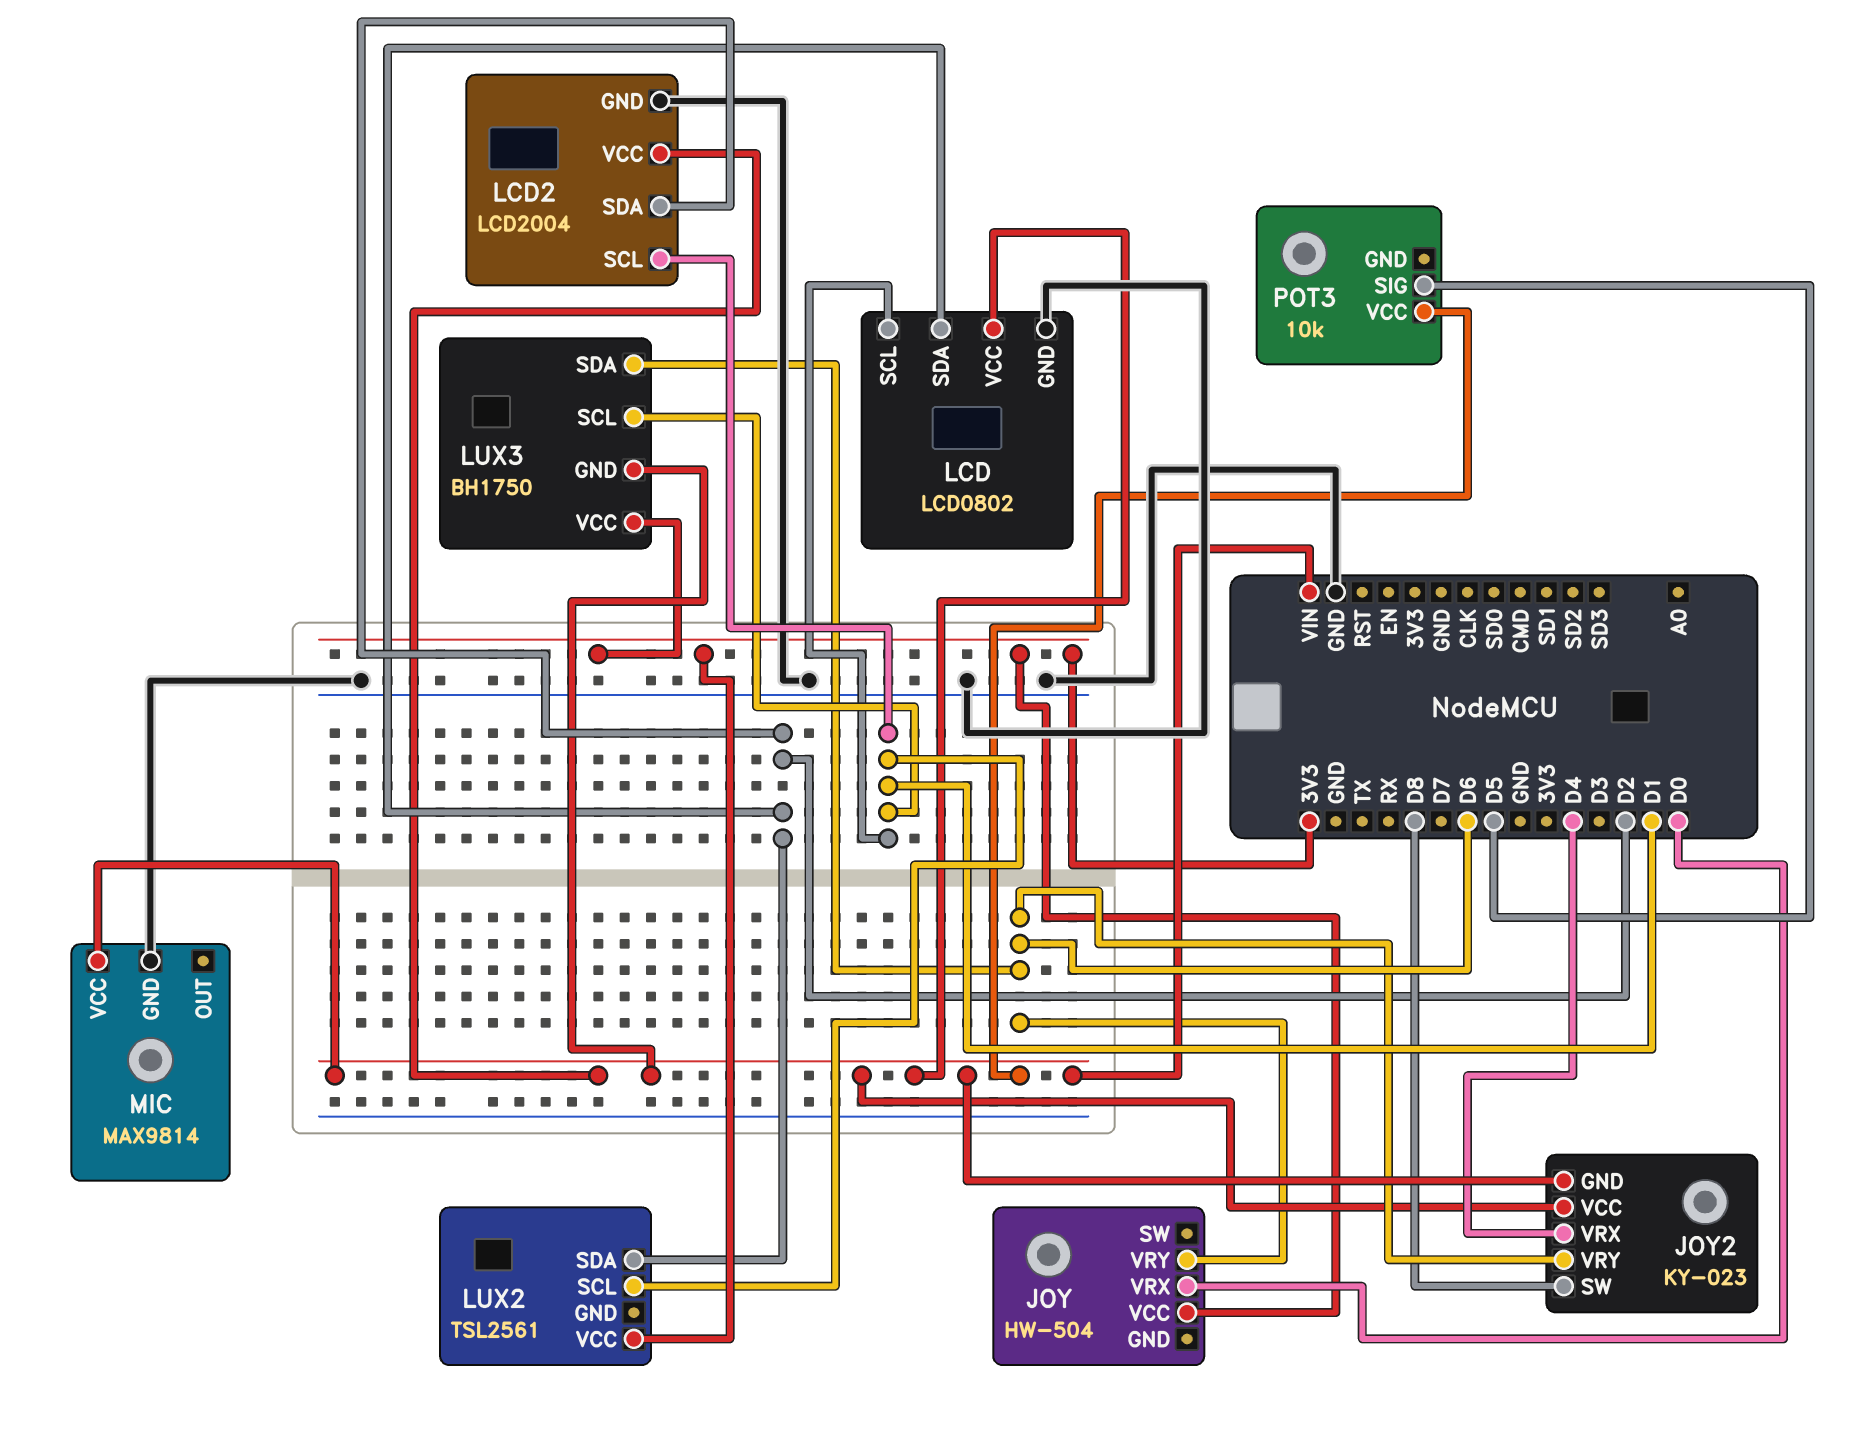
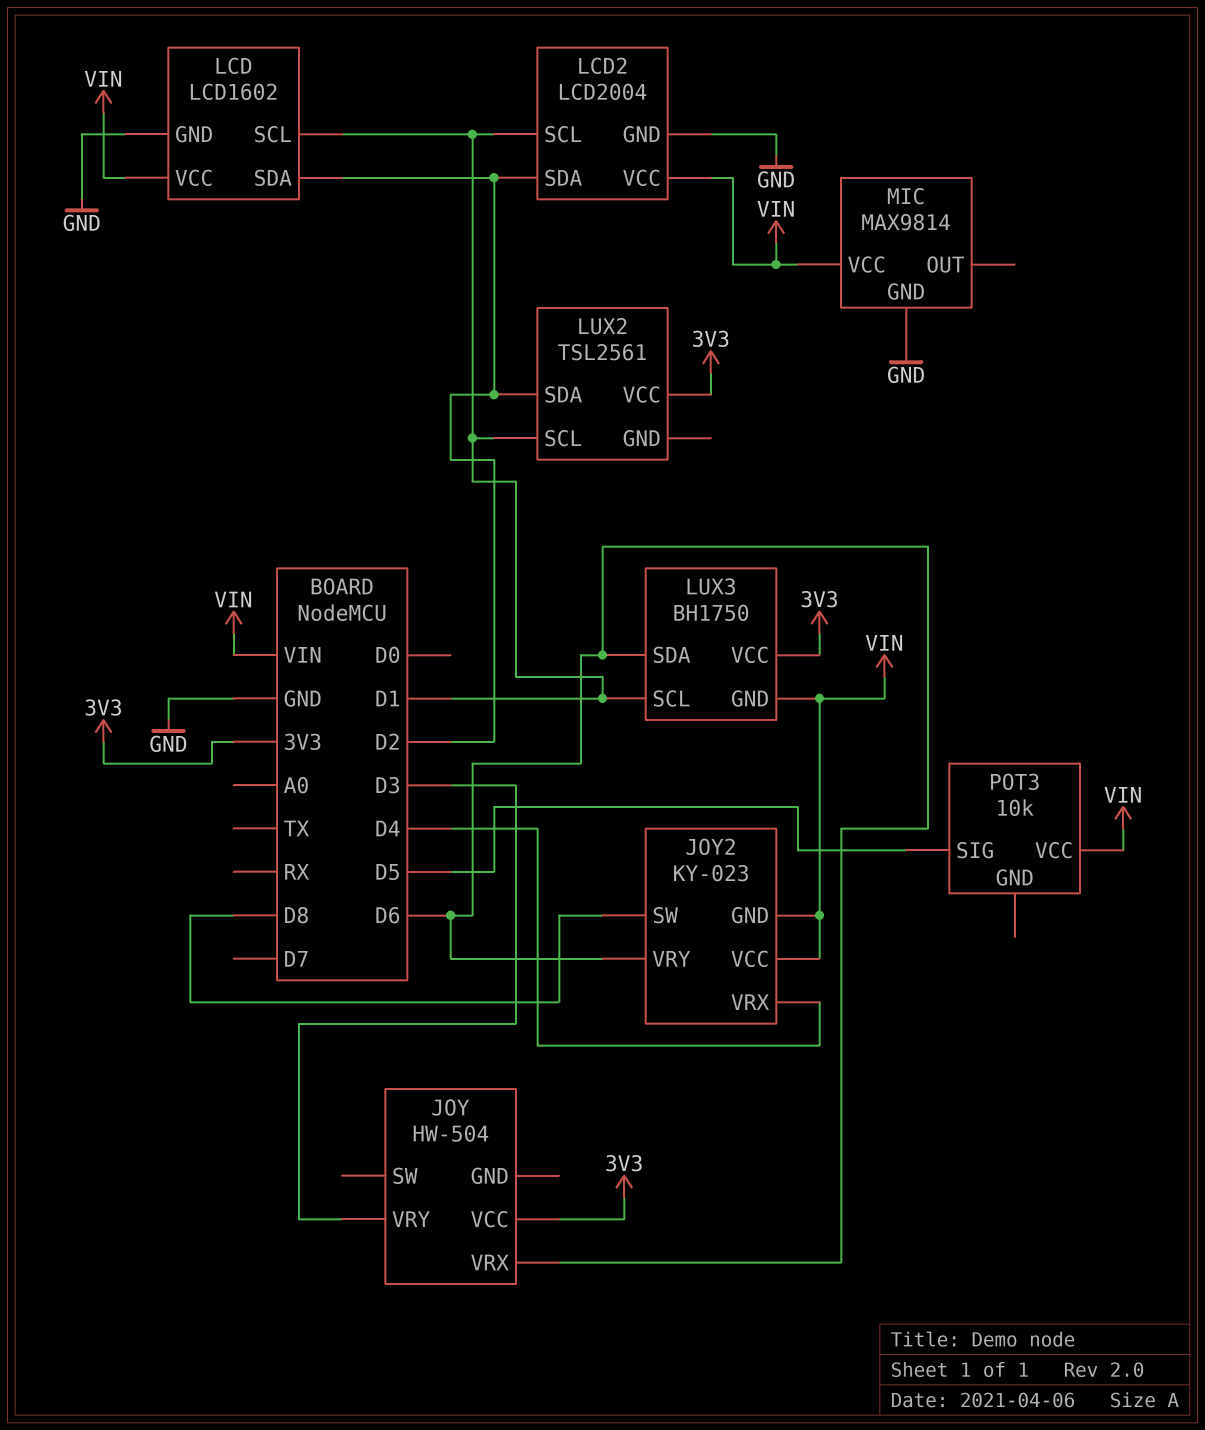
JOY pin VRX: D0 -> D6
JOY pin VRY: D6 -> D3
LCD: LCD0802 -> LCD1602

